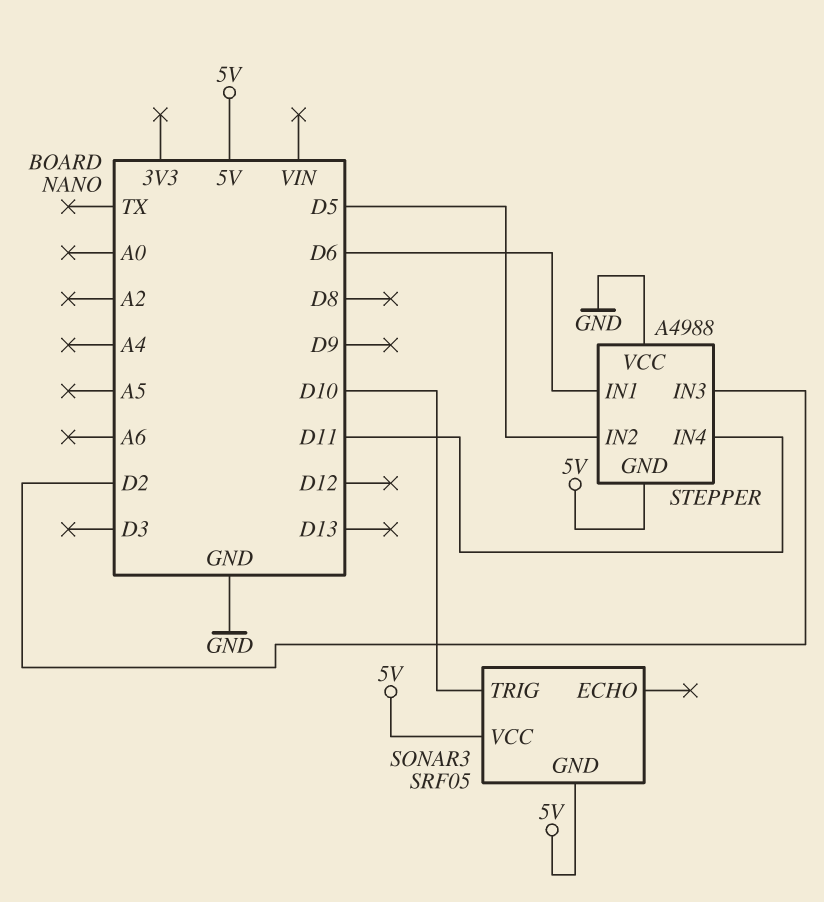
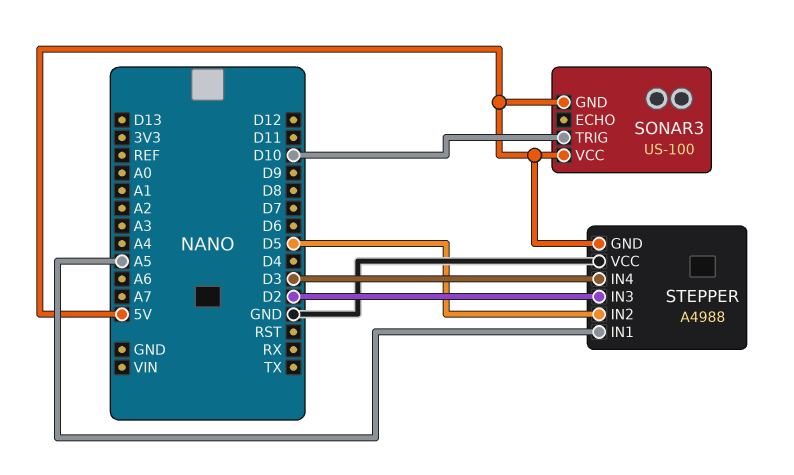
SONAR3: SRF05 -> US-100
STEPPER pin IN1: D6 -> A5
STEPPER pin IN4: D11 -> D3

